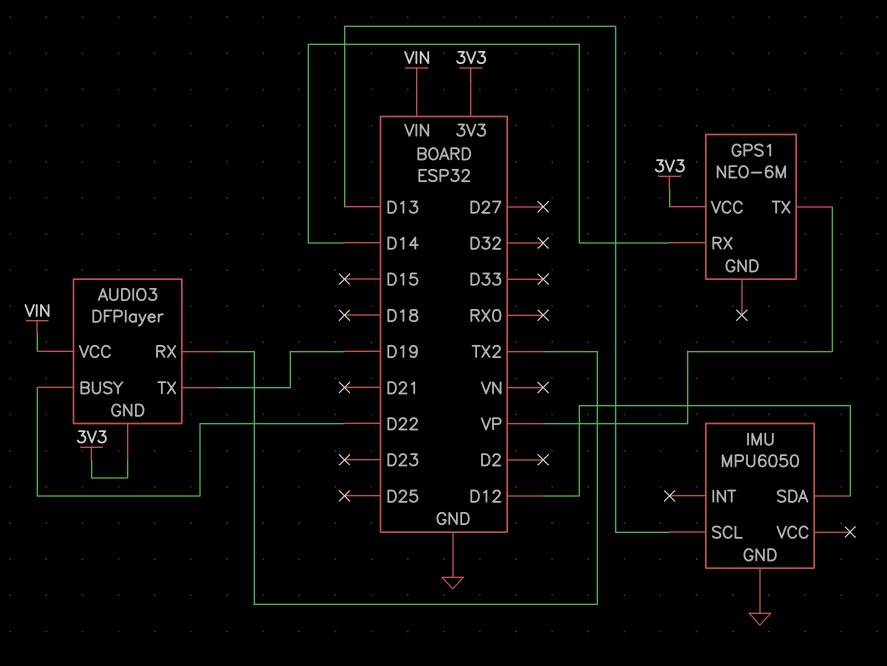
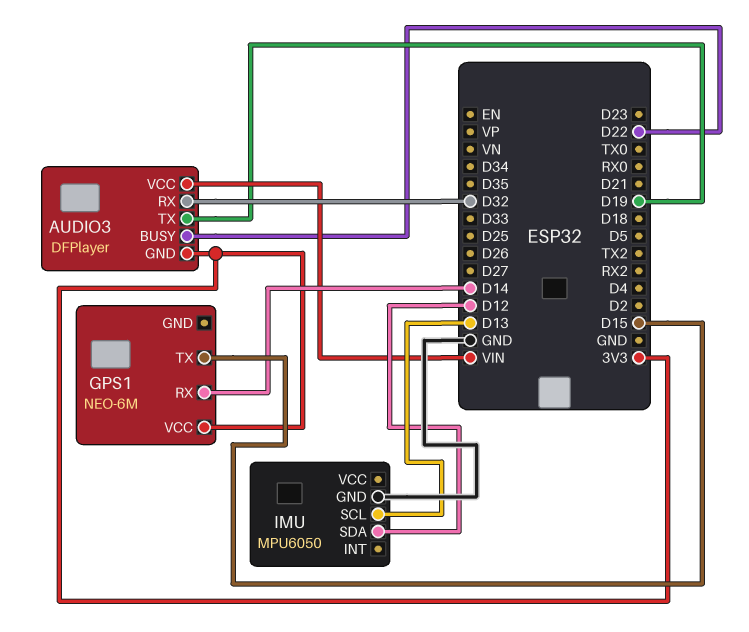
AUDIO3 pin RX: TX2 -> D32
GPS1 pin TX: VP -> D15

